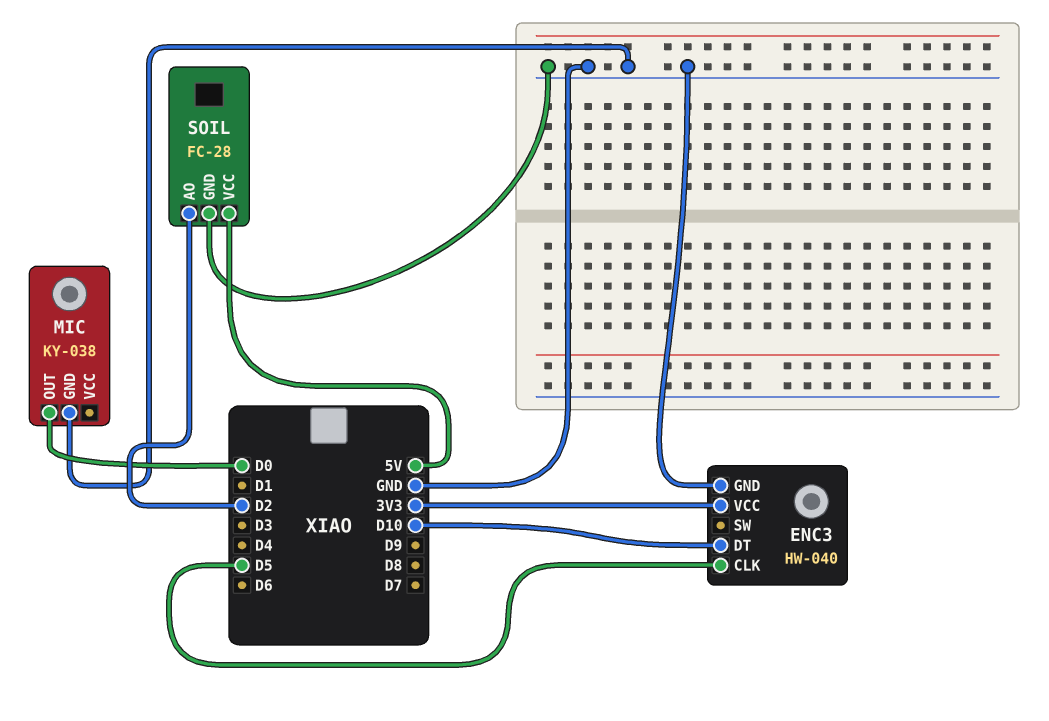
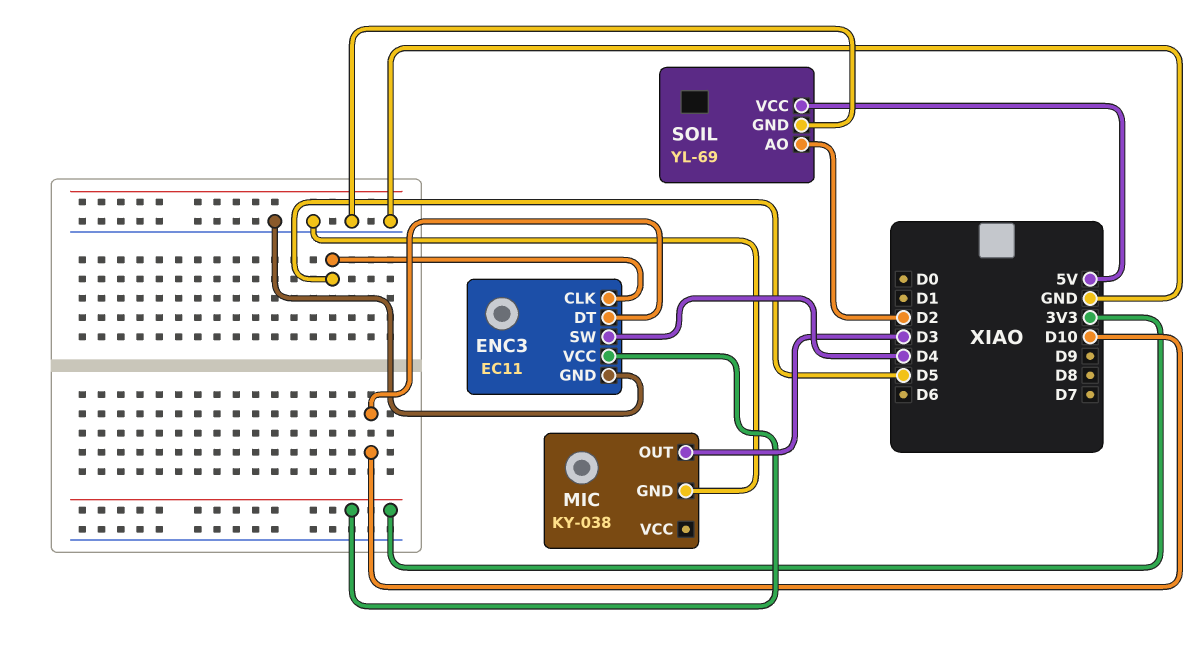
ENC3: HW-040 -> EC11
ENC3 pin SW: none -> D4
MIC pin OUT: D0 -> D3
SOIL: FC-28 -> YL-69

